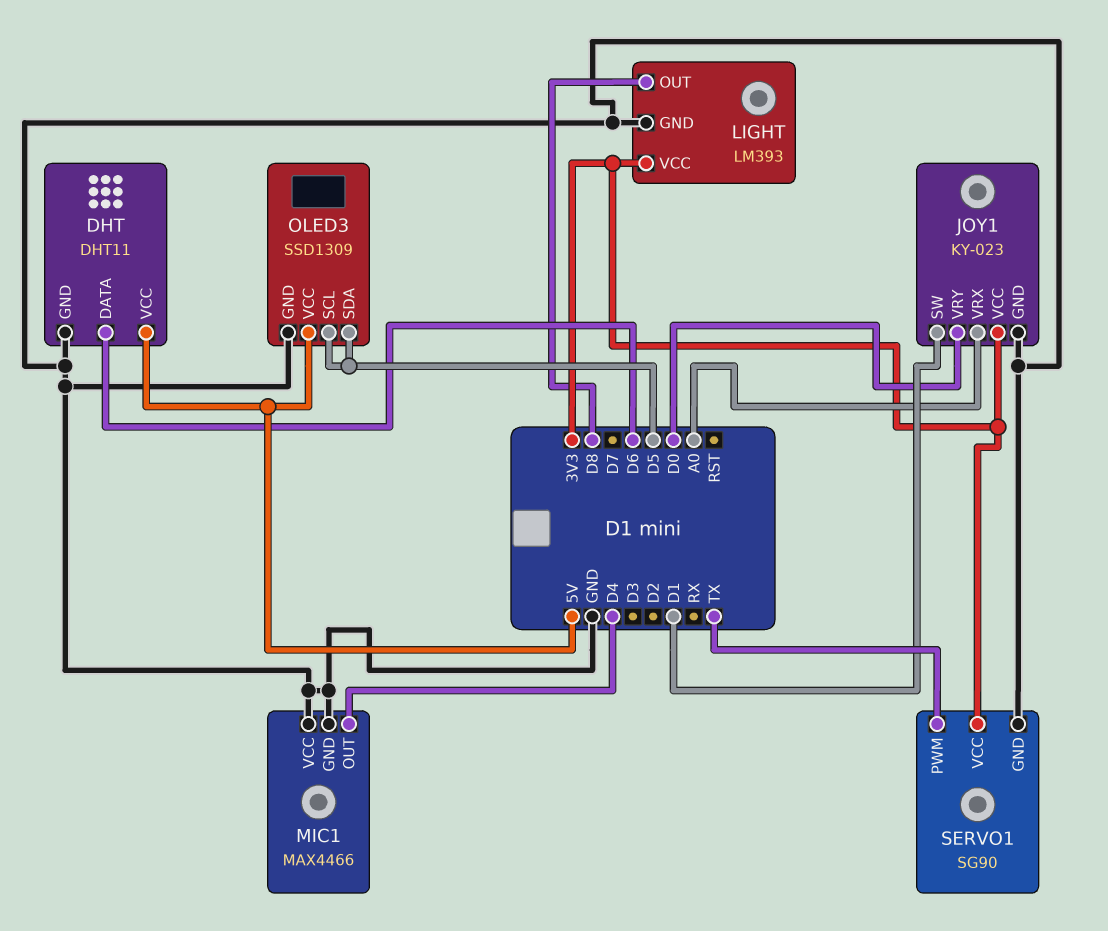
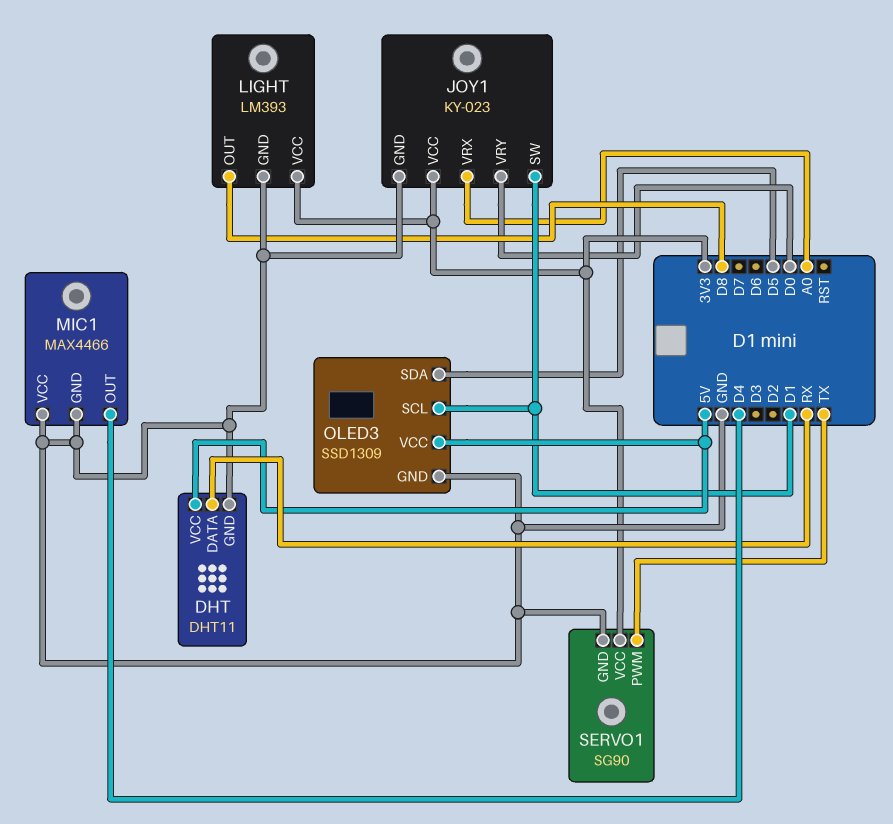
DHT pin DATA: D6 -> RX
OLED3 pin SCL: D5 -> D1

